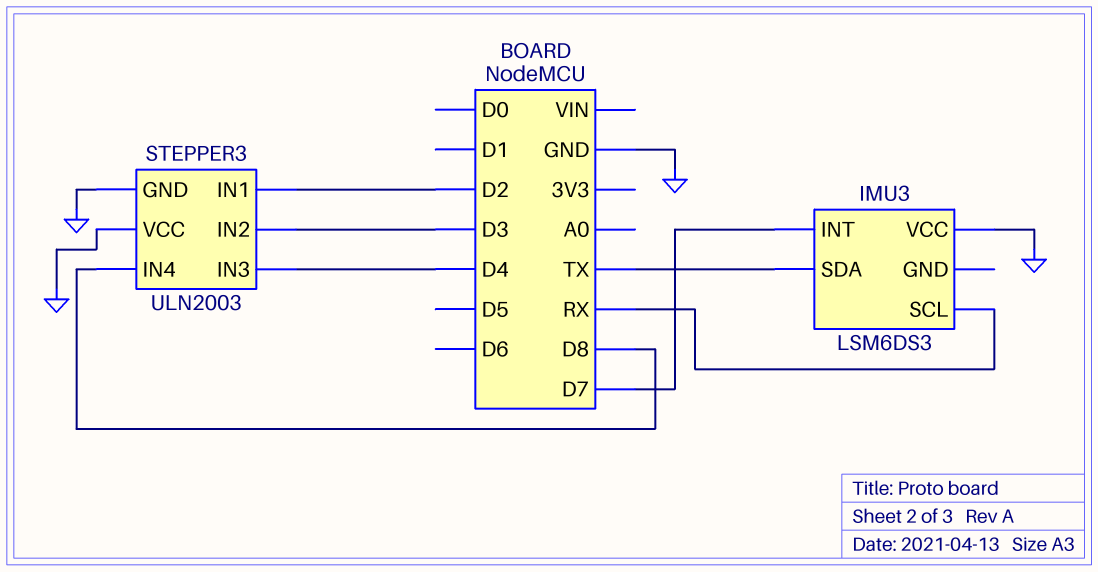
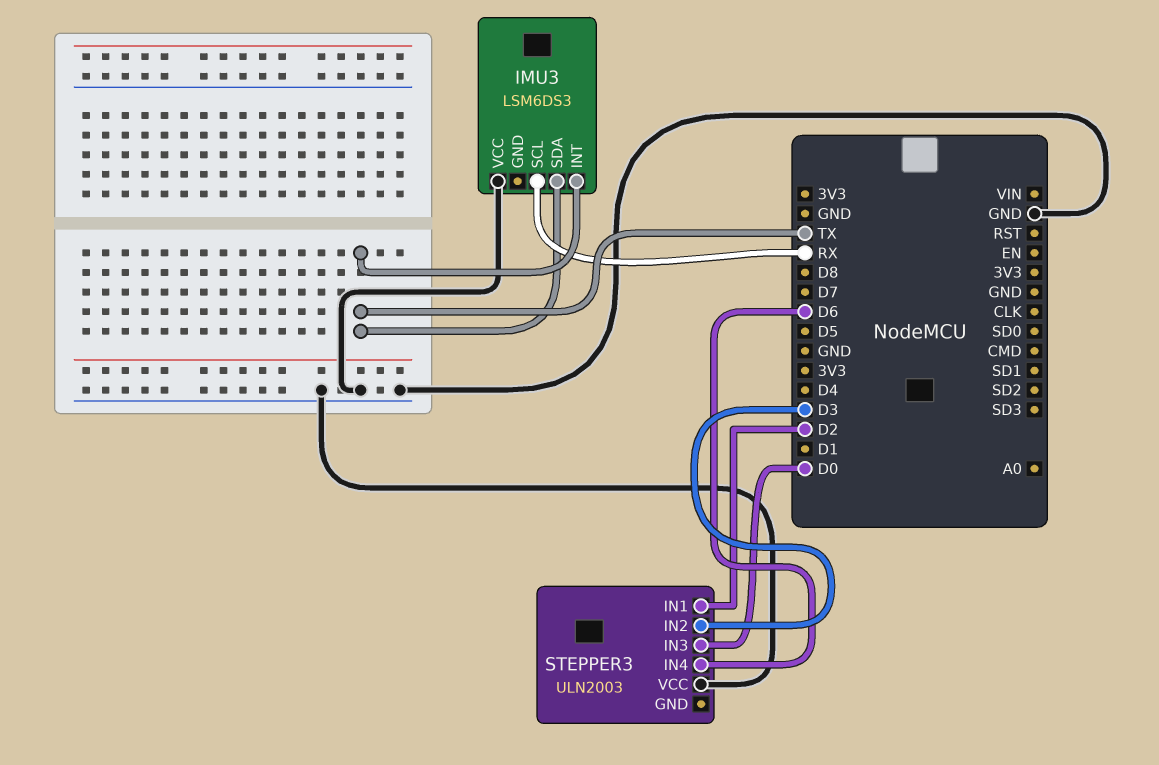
IMU3 pin INT: D7 -> TX
STEPPER3 pin GND: GND -> none
STEPPER3 pin IN3: D4 -> D0
STEPPER3 pin IN4: D8 -> D6

